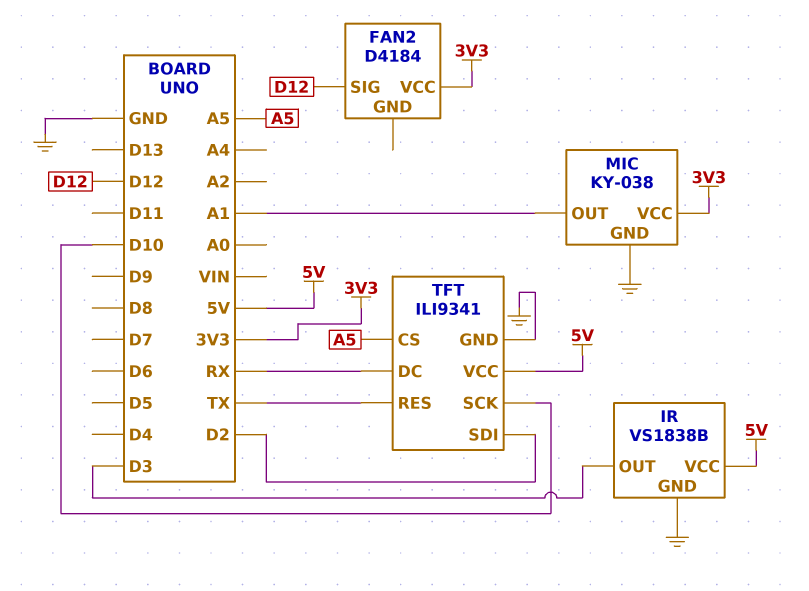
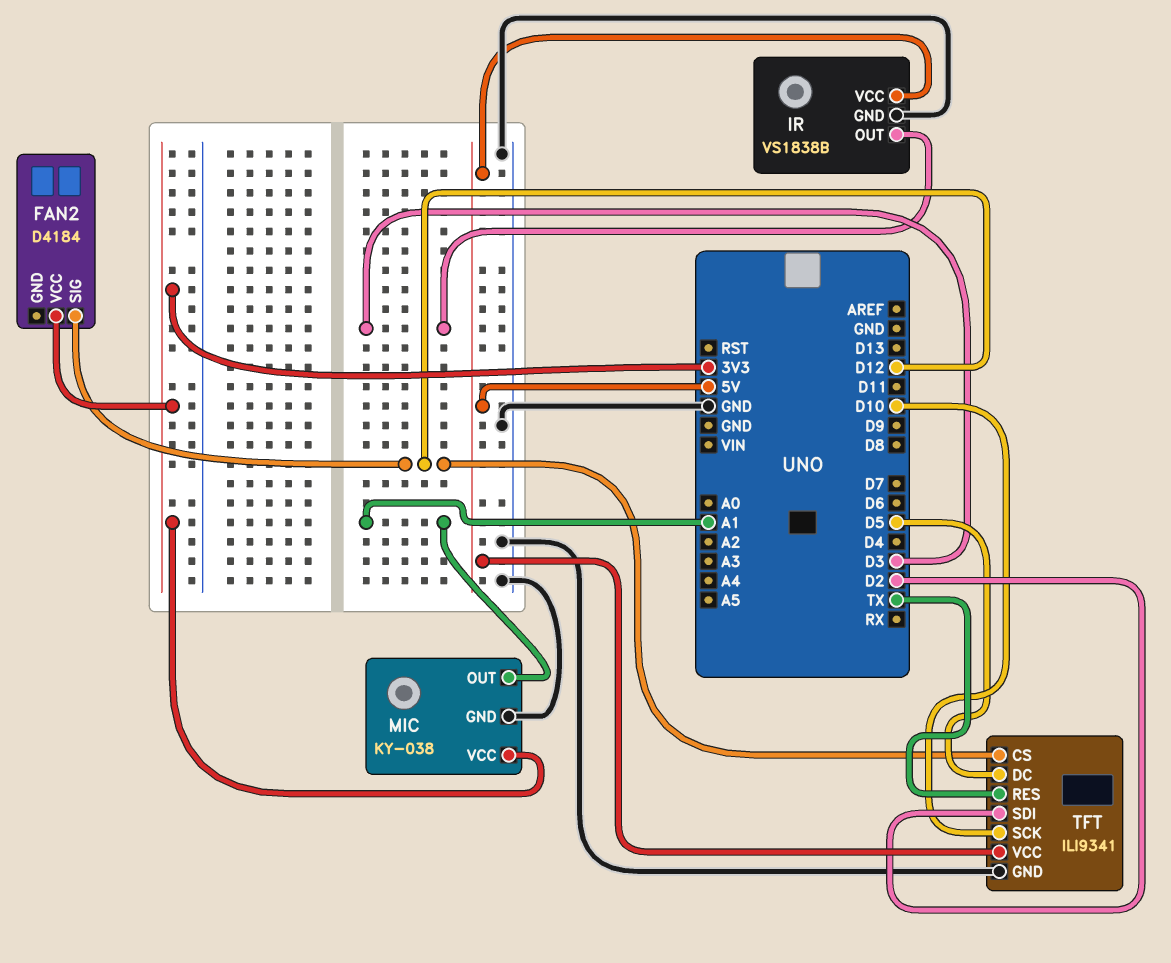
TFT pin CS: A5 -> D12
TFT pin DC: RX -> D5

